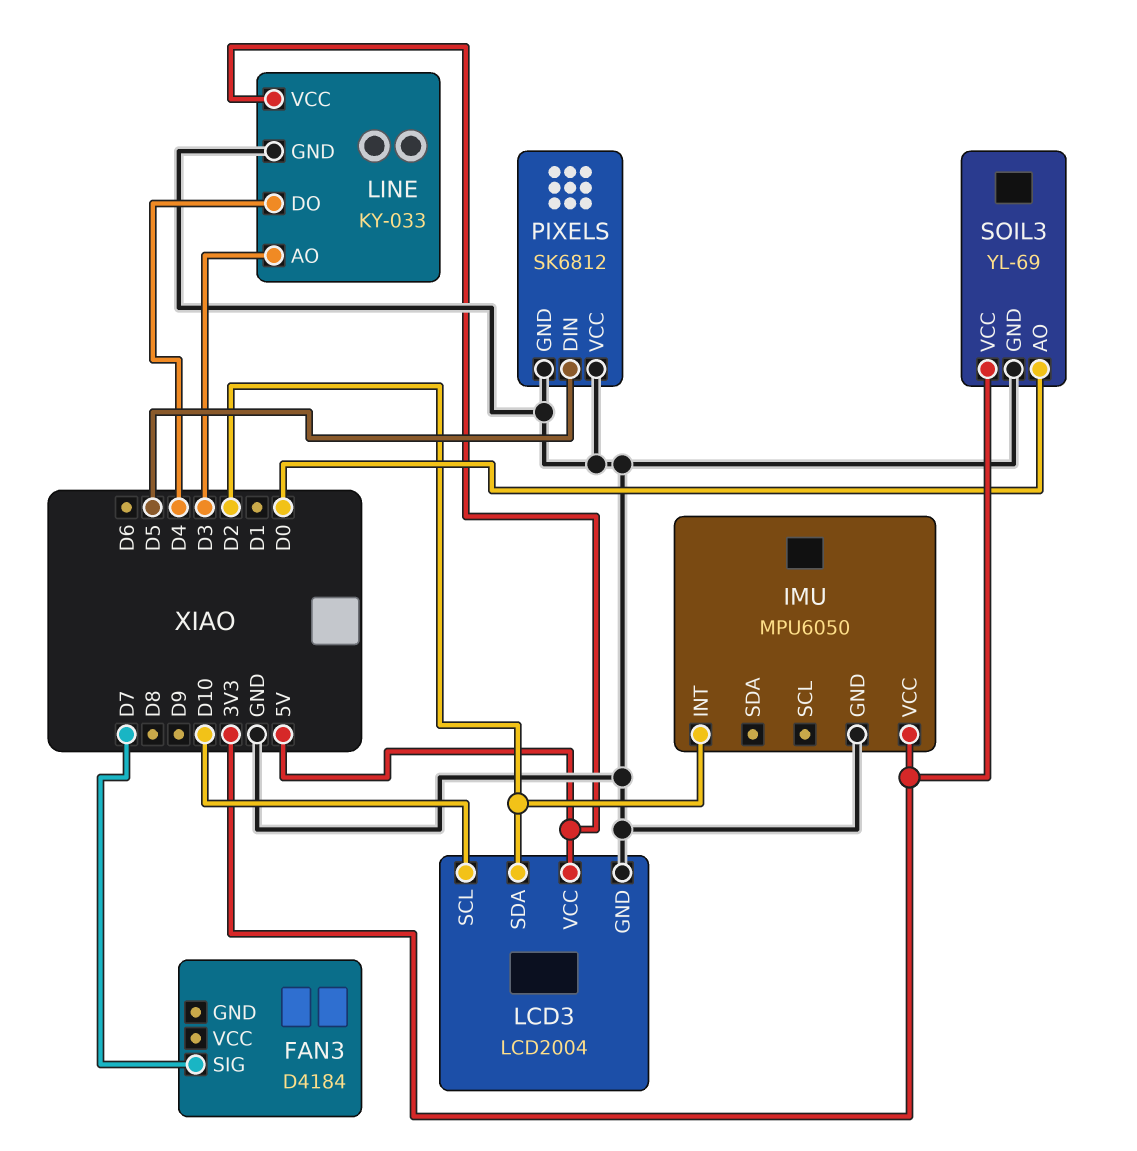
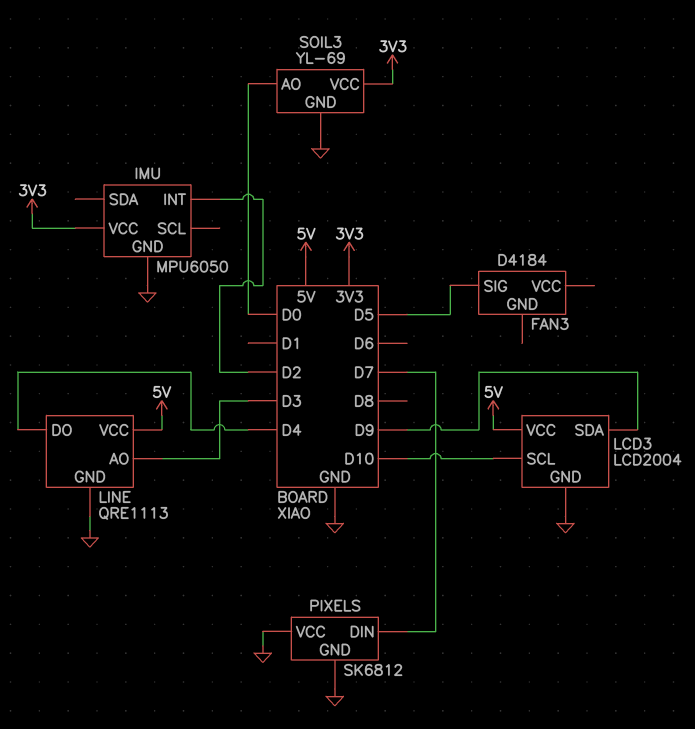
FAN3 pin SIG: D7 -> D5
LCD3 pin SDA: D2 -> D9
LINE: KY-033 -> QRE1113
PIXELS pin DIN: D5 -> D7

